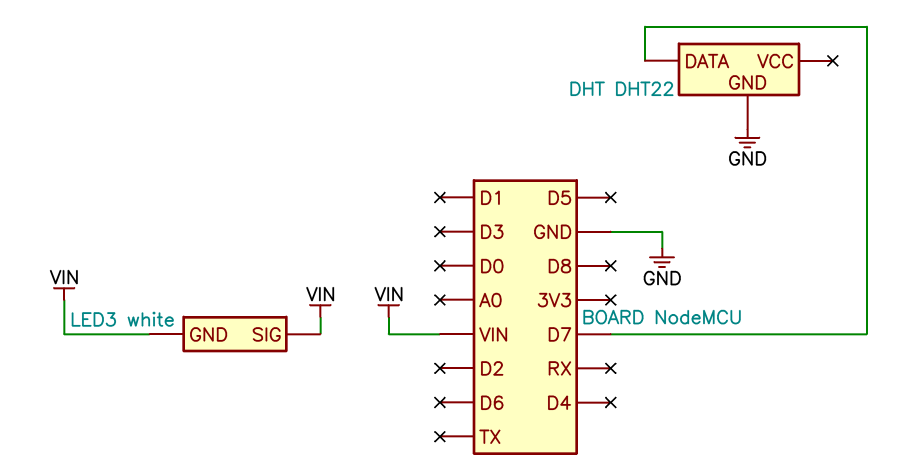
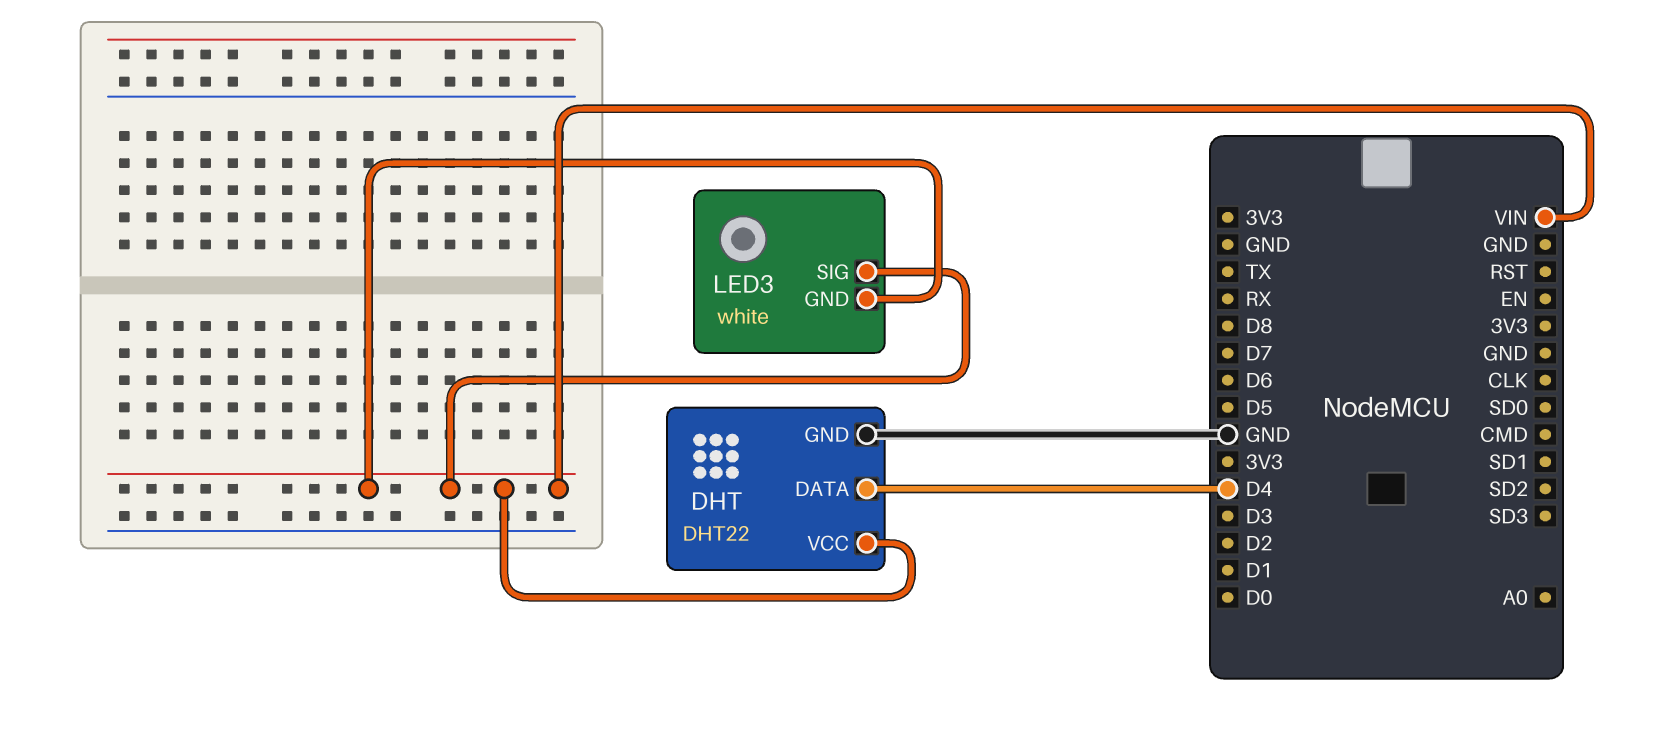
DHT pin DATA: D7 -> D4
DHT pin VCC: none -> VIN

